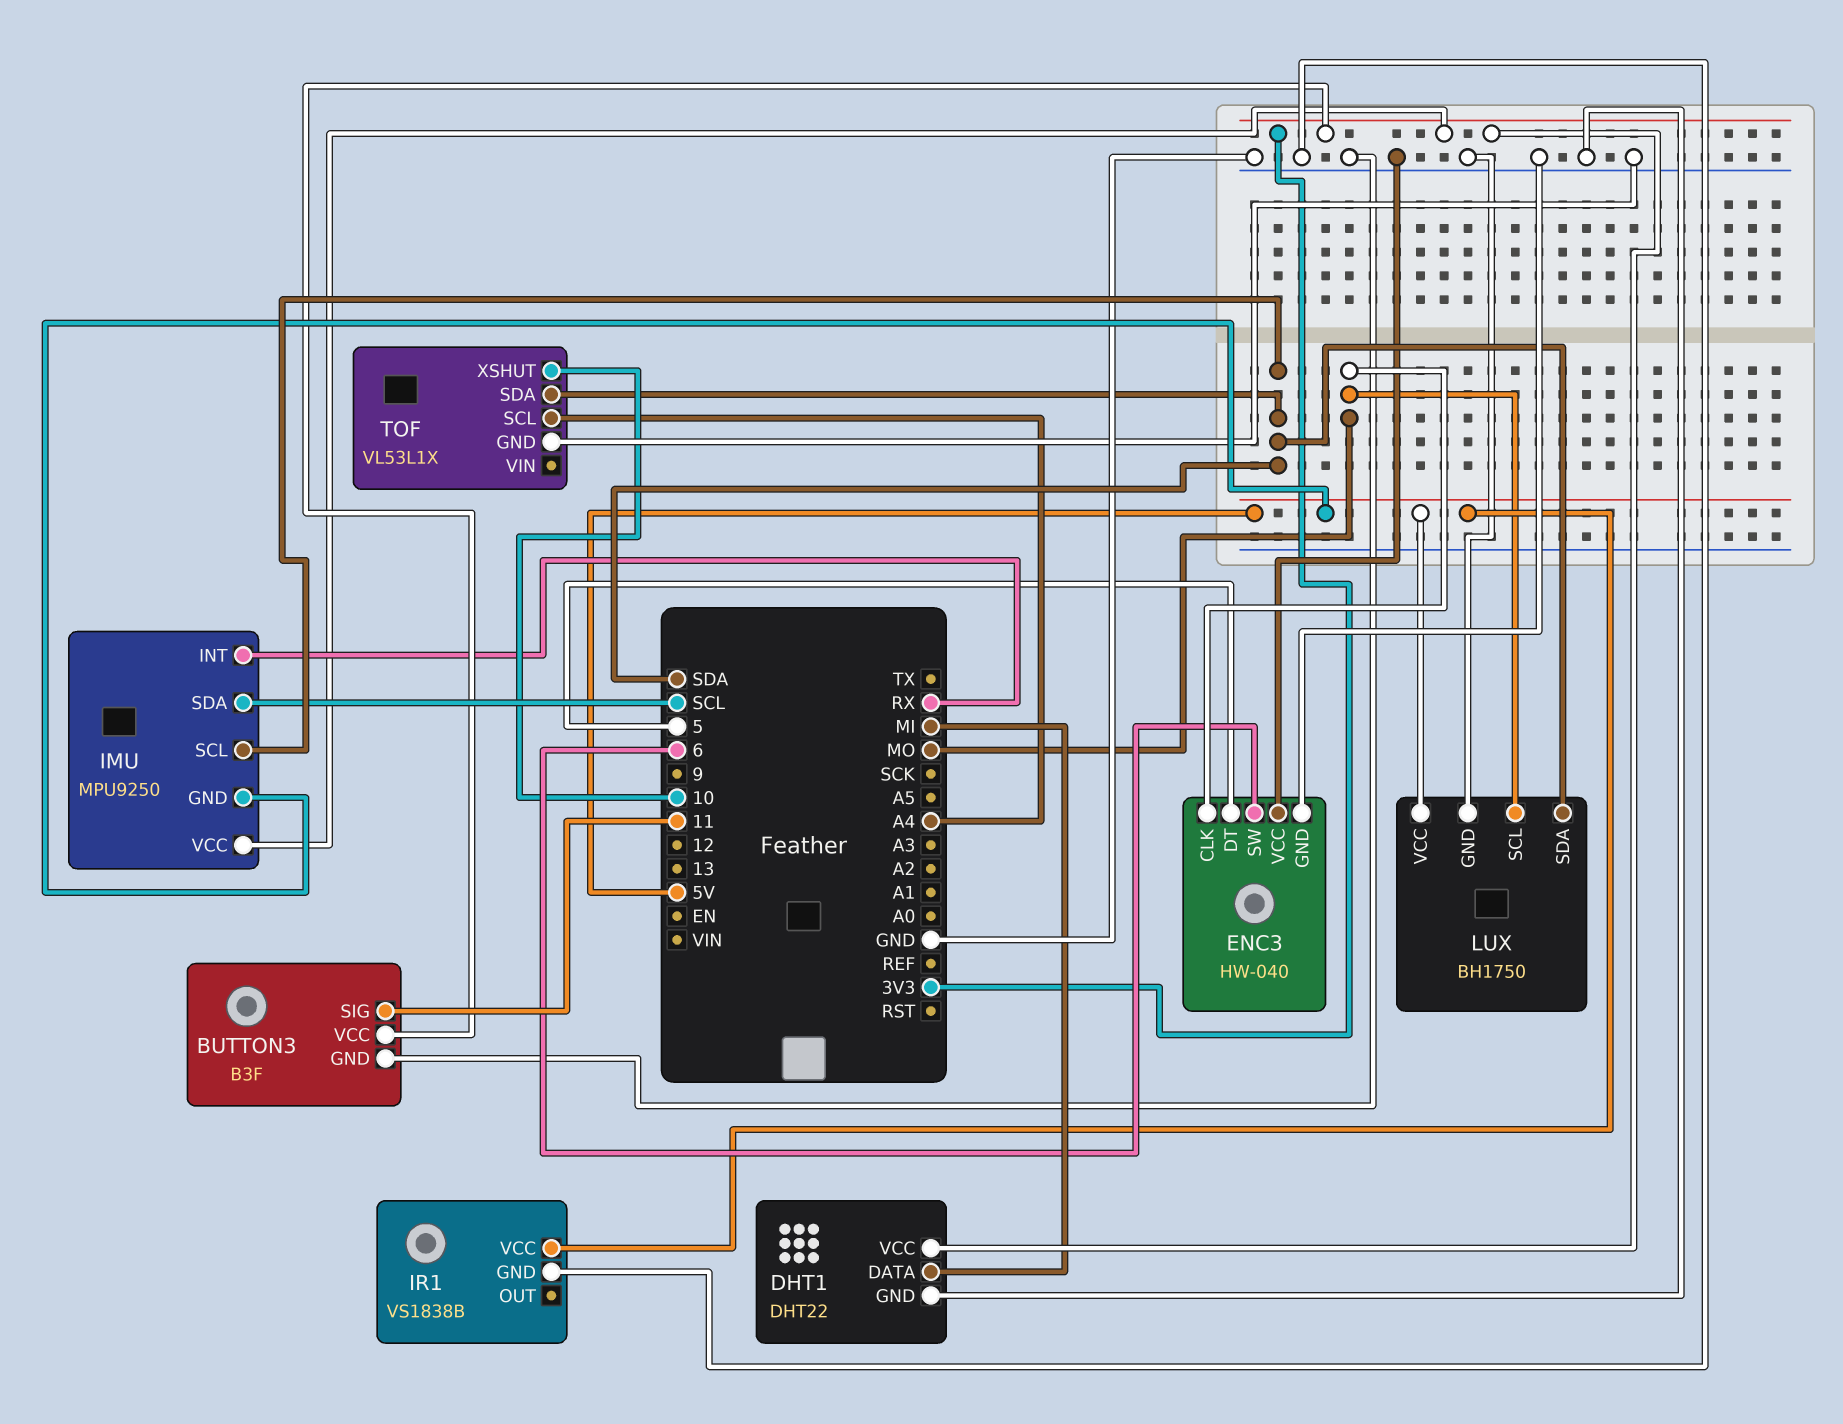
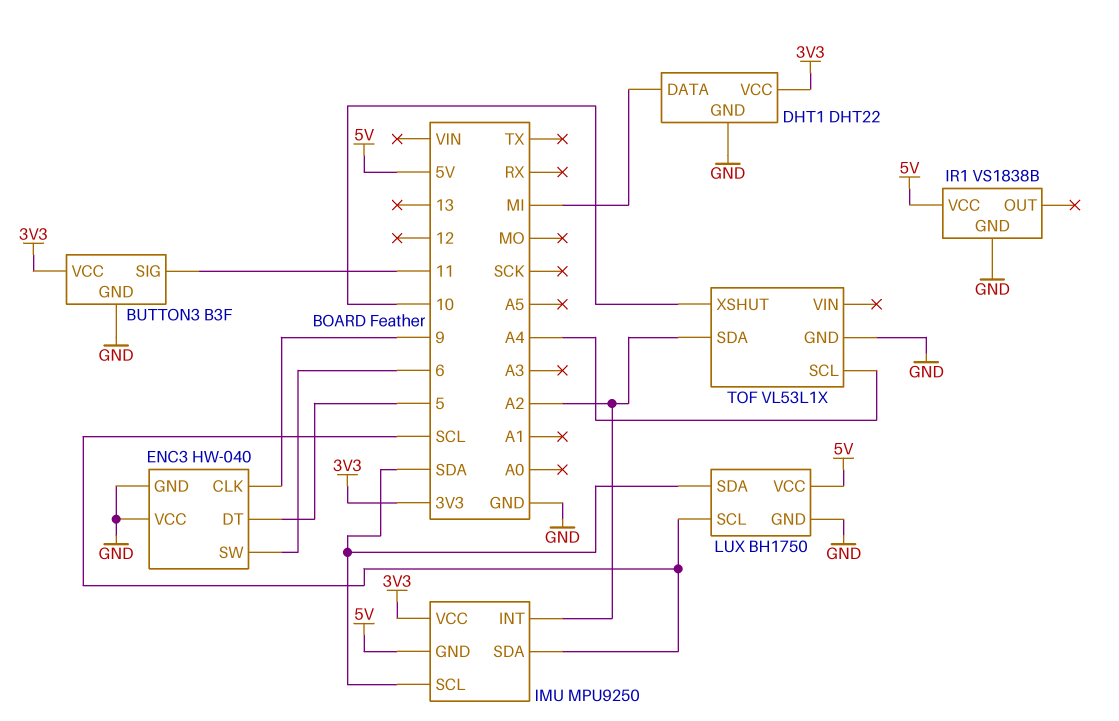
ENC3 pin CLK: MO -> 9
IMU pin INT: RX -> A2
LUX pin SCL: MO -> SCL
TOF pin SDA: SDA -> A2

